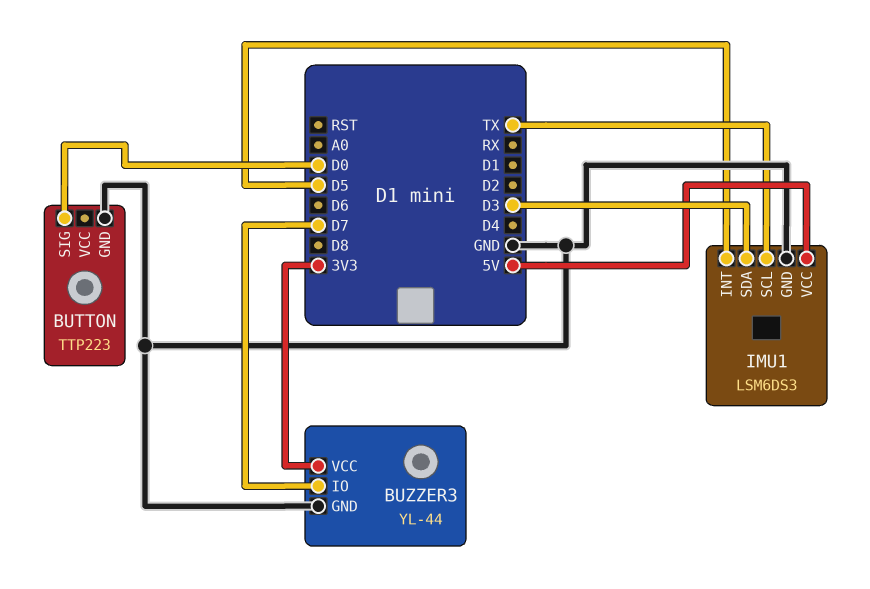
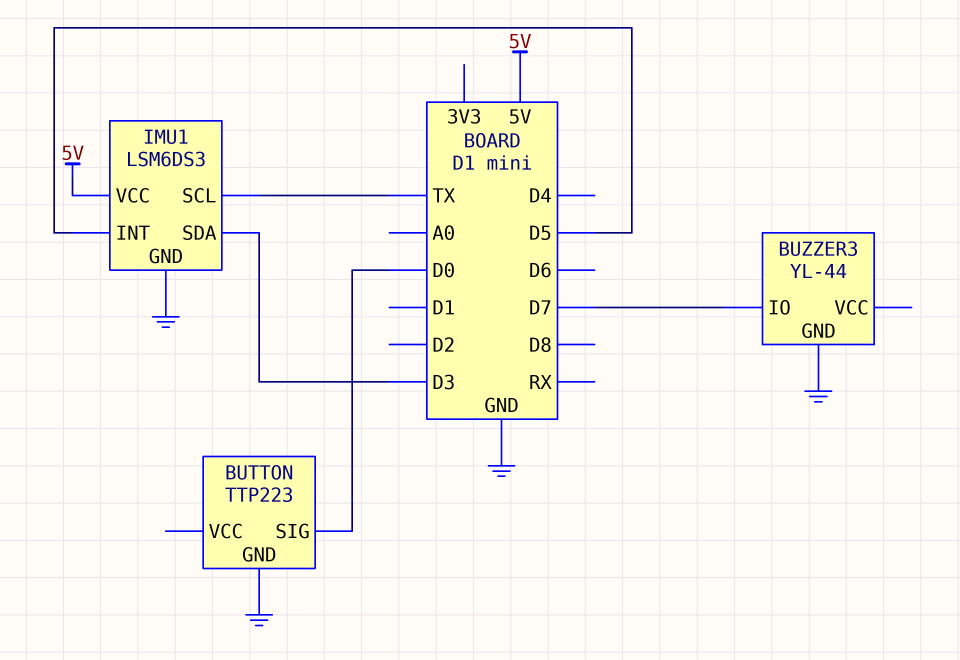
BUZZER3 pin VCC: 3V3 -> none

